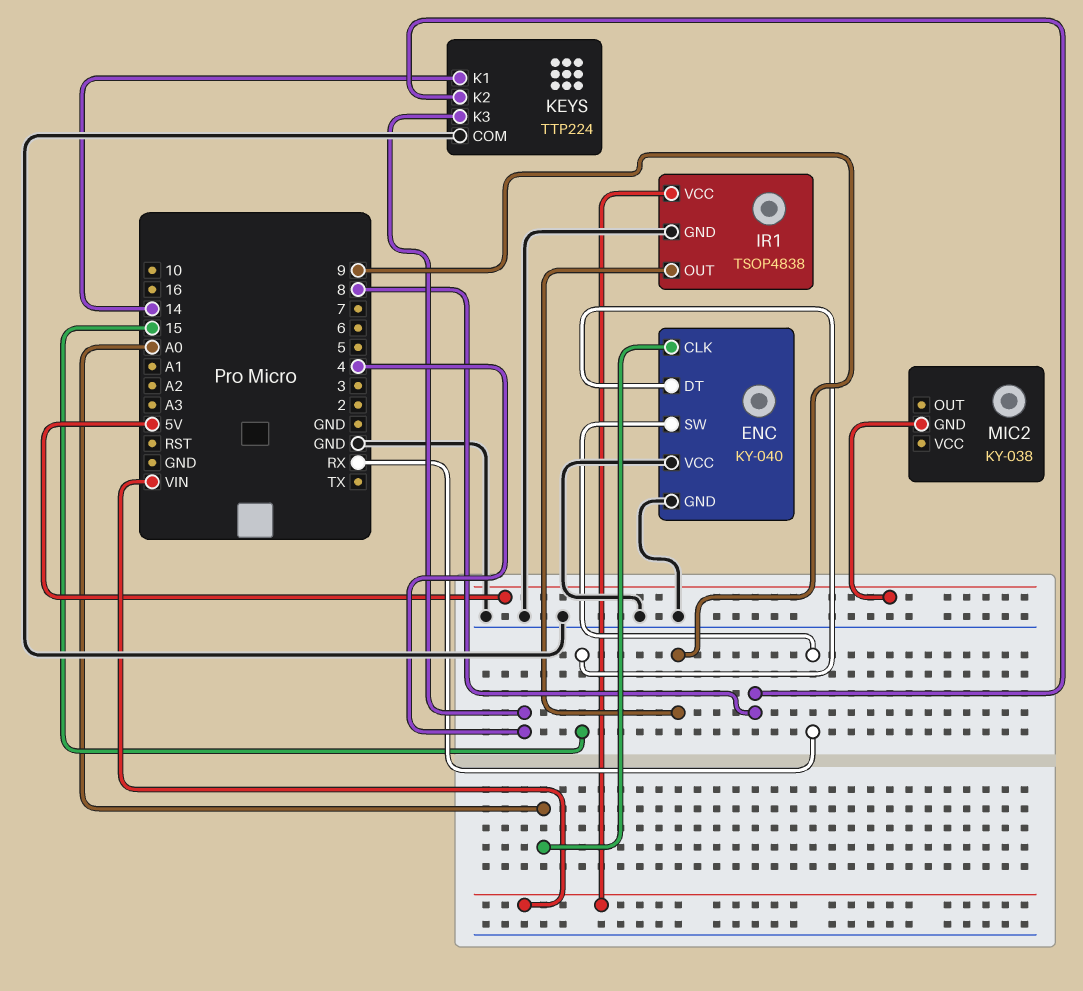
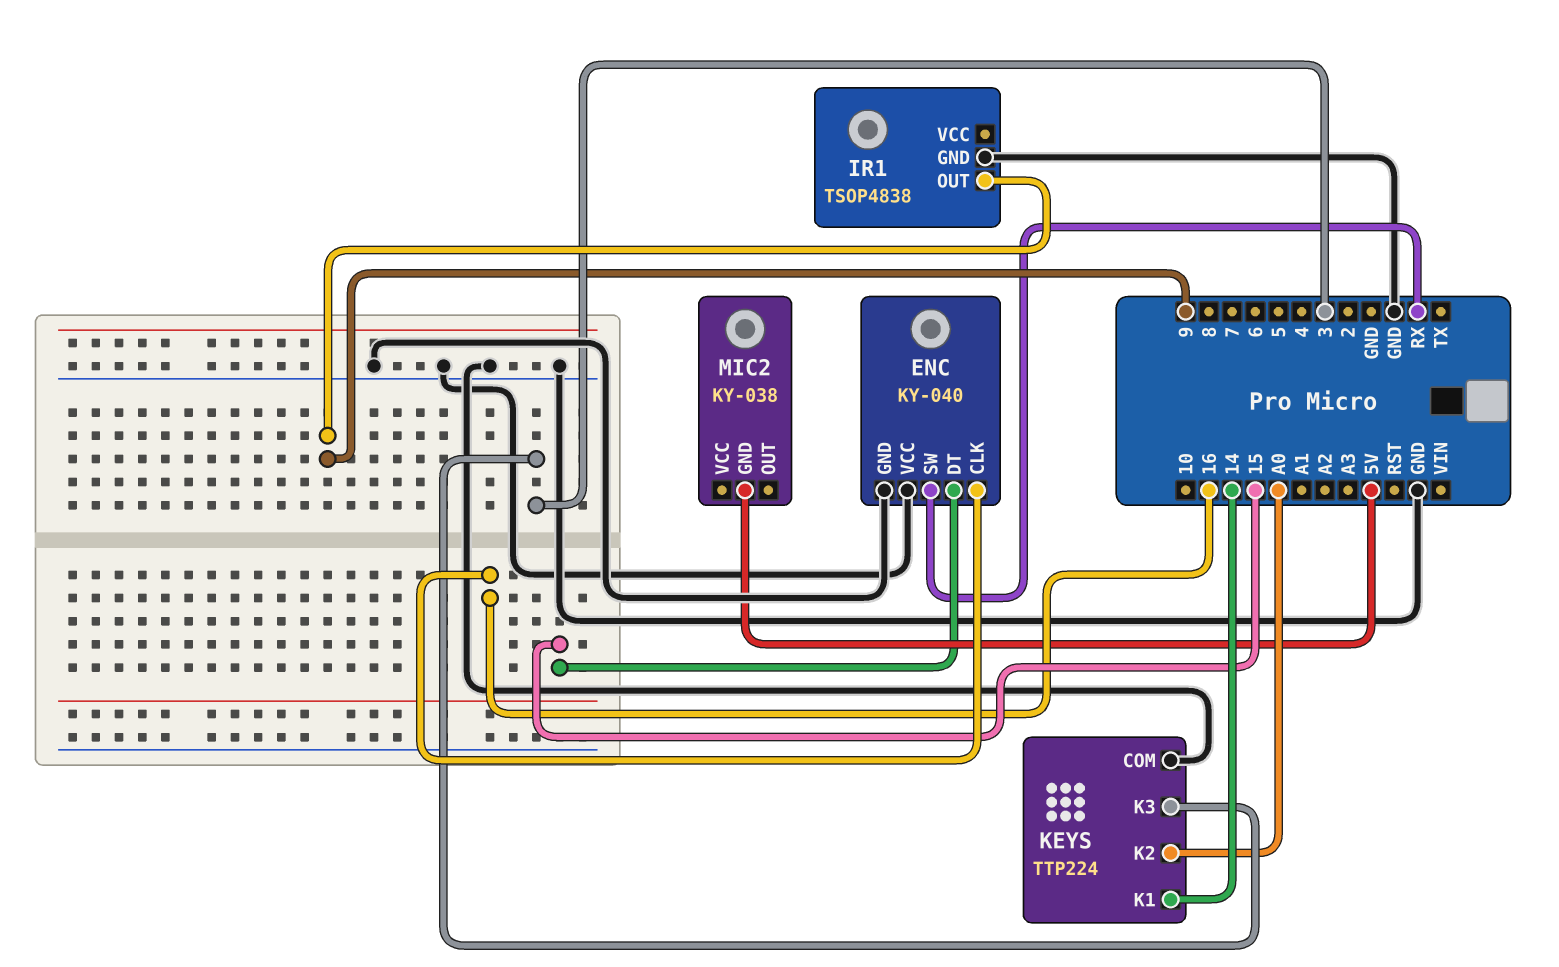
ENC pin CLK: A0 -> 16
IR1 pin VCC: VIN -> none
KEYS pin K2: 8 -> A0
KEYS pin K3: 4 -> 3

